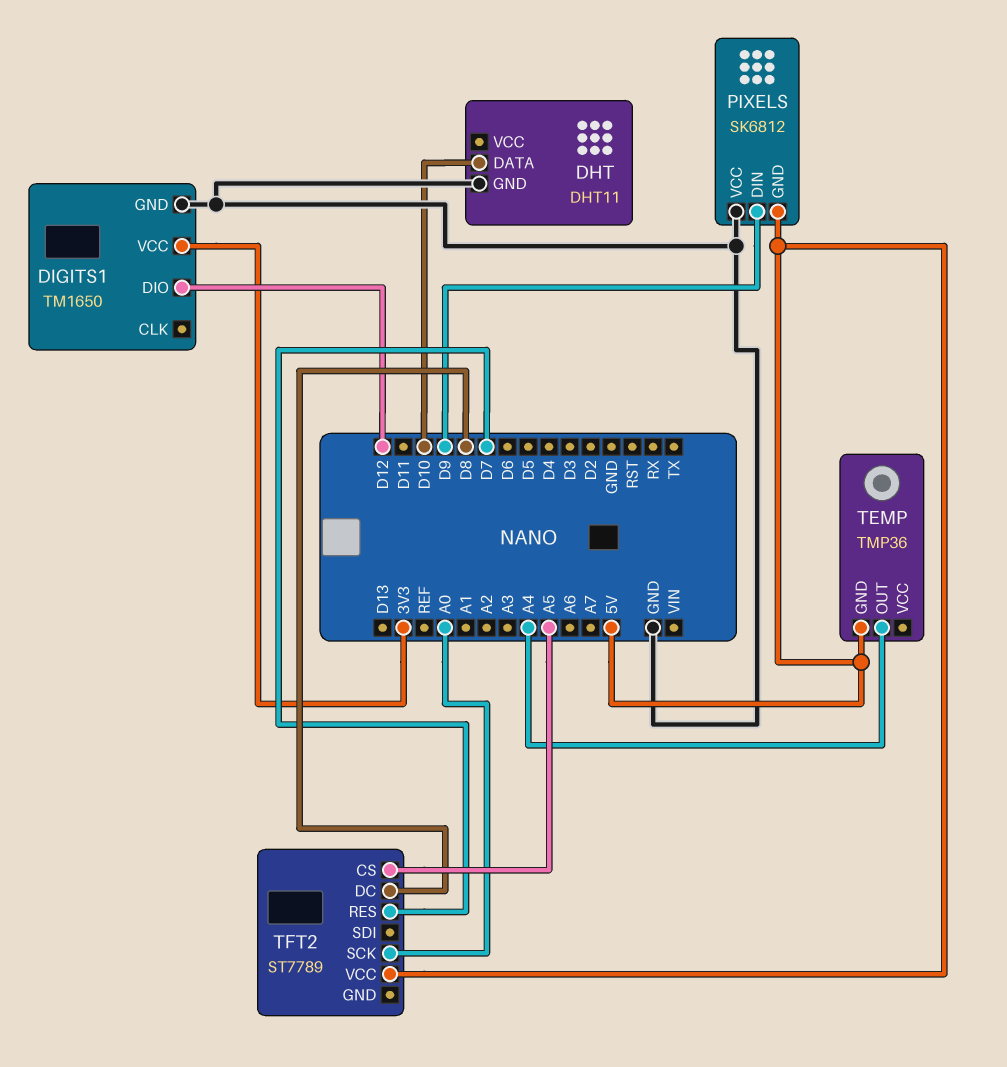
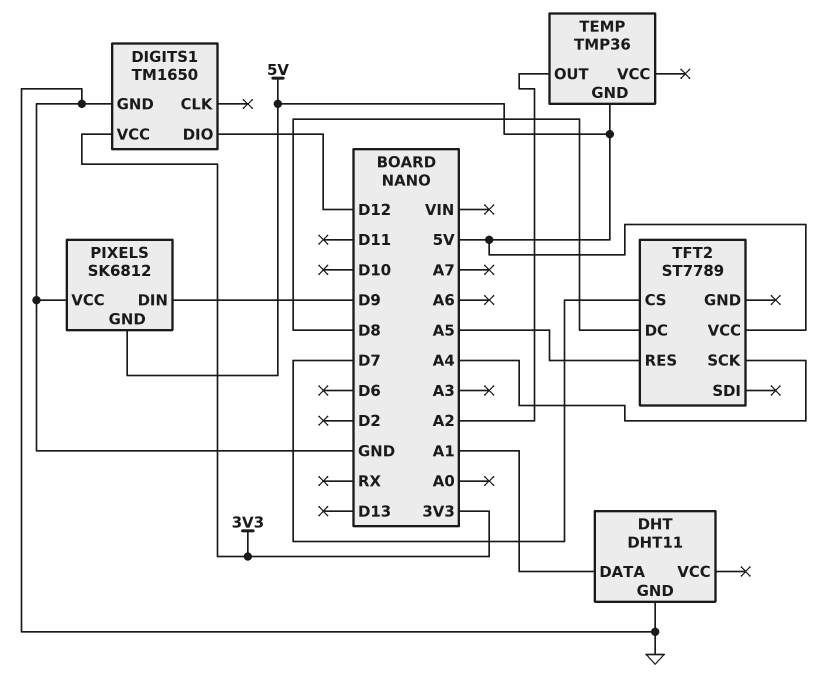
DHT pin DATA: D10 -> A1
TEMP pin OUT: A4 -> A2
TFT2 pin CS: A5 -> D7
TFT2 pin RES: D7 -> A5
TFT2 pin SCK: A0 -> A4

